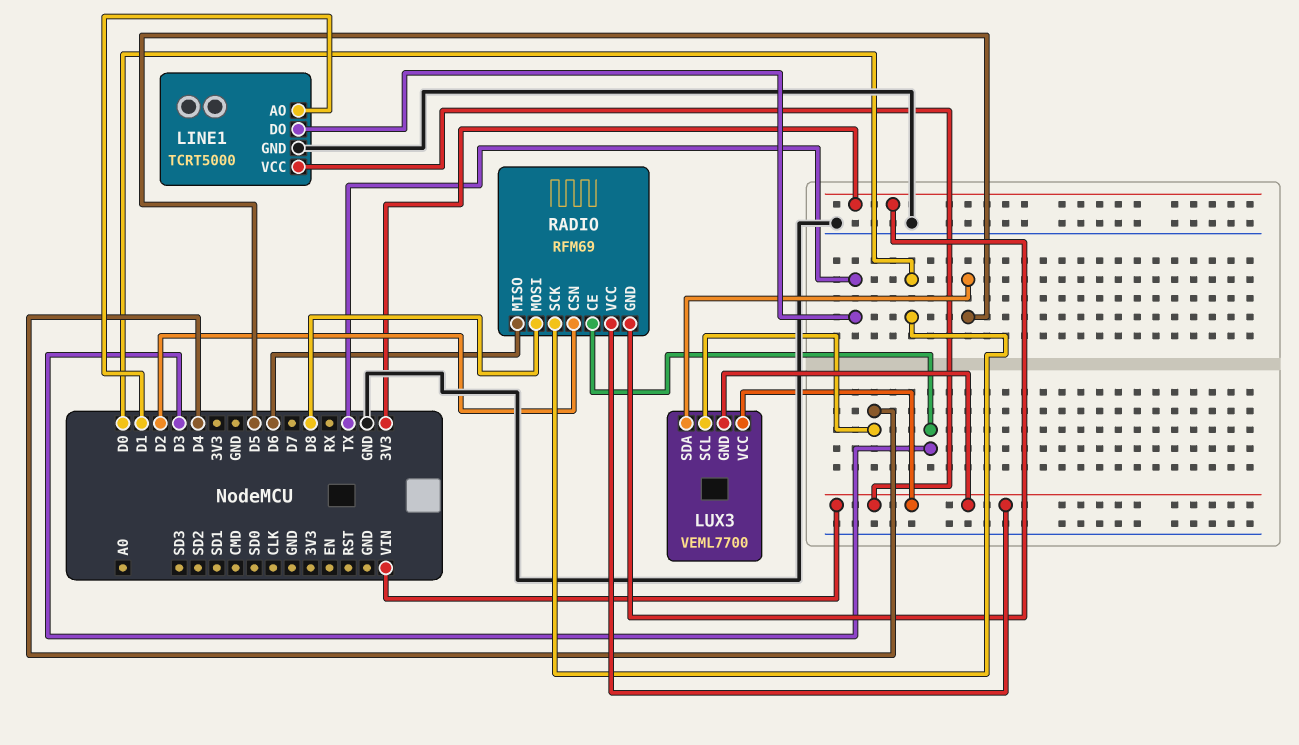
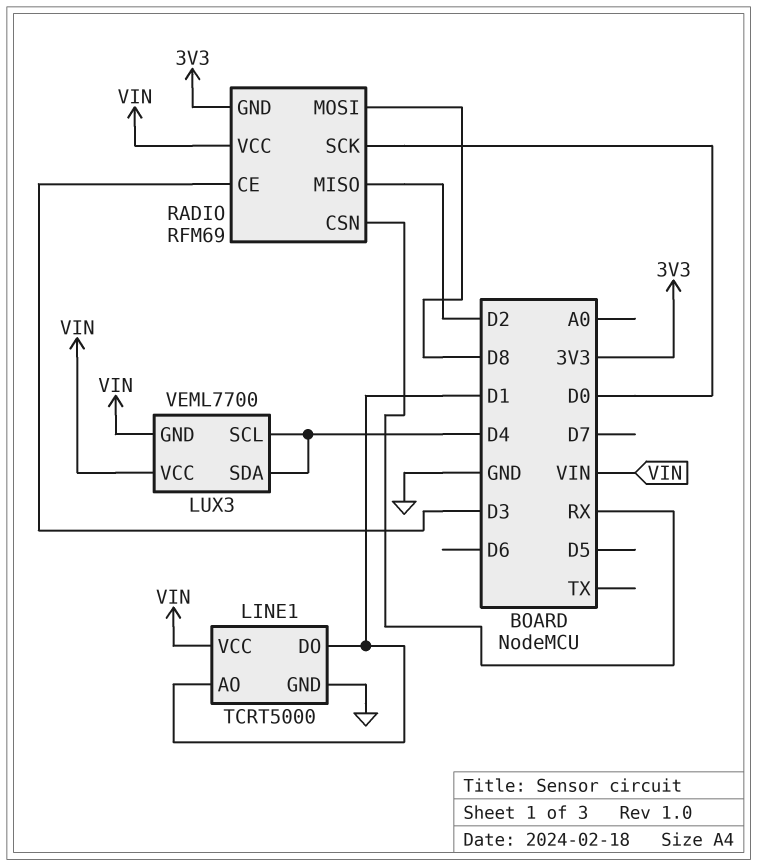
LINE1 pin DO: TX -> D1
LUX3 pin SDA: D5 -> D4
RADIO pin CSN: D2 -> RX
RADIO pin MISO: D6 -> D2

